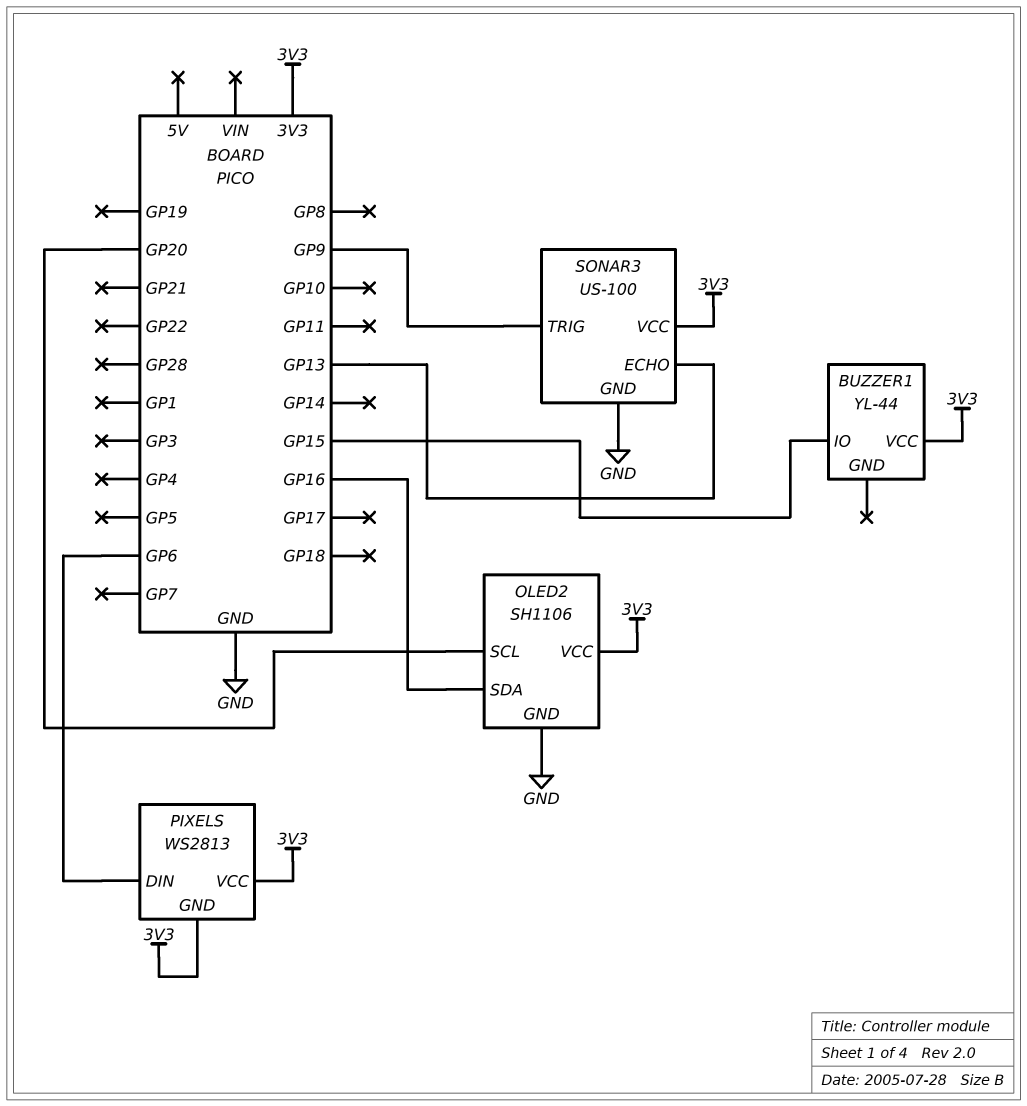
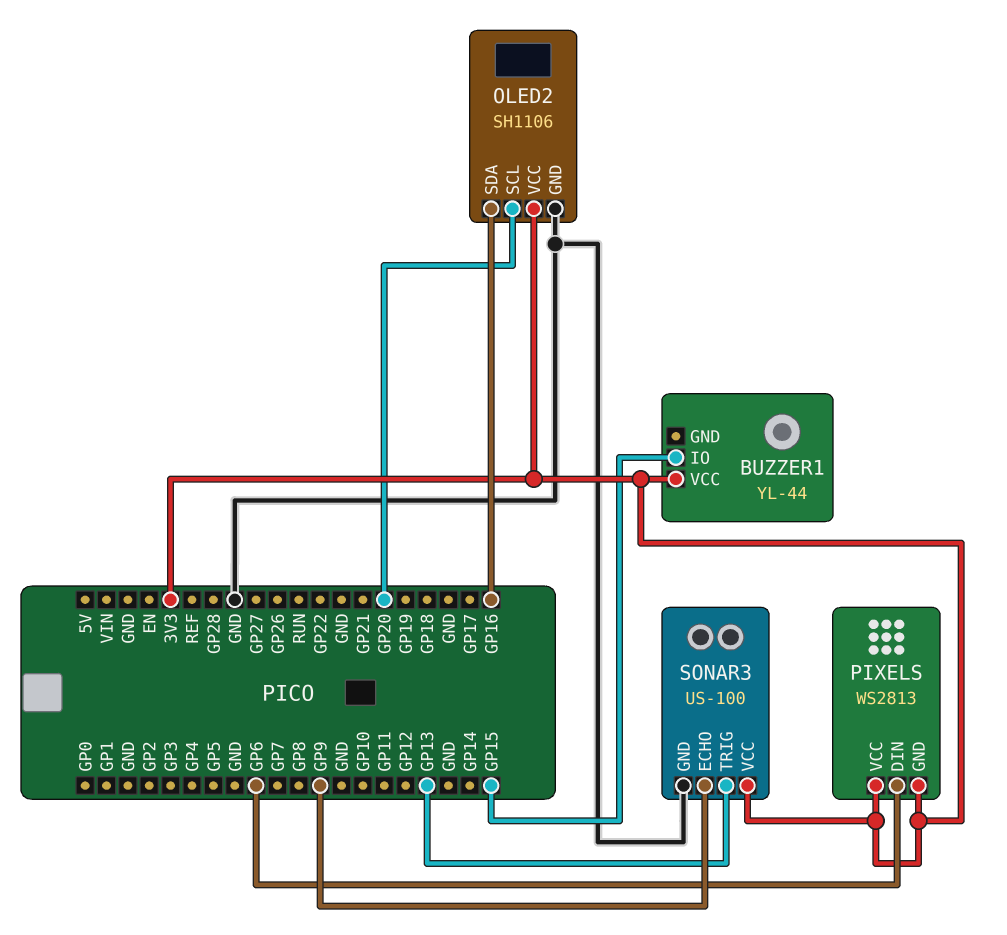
SONAR3 pin ECHO: GP13 -> GP9
SONAR3 pin TRIG: GP9 -> GP13

